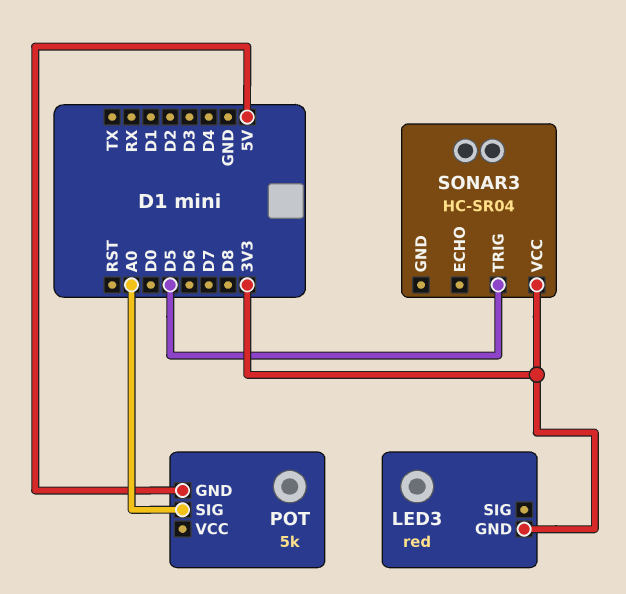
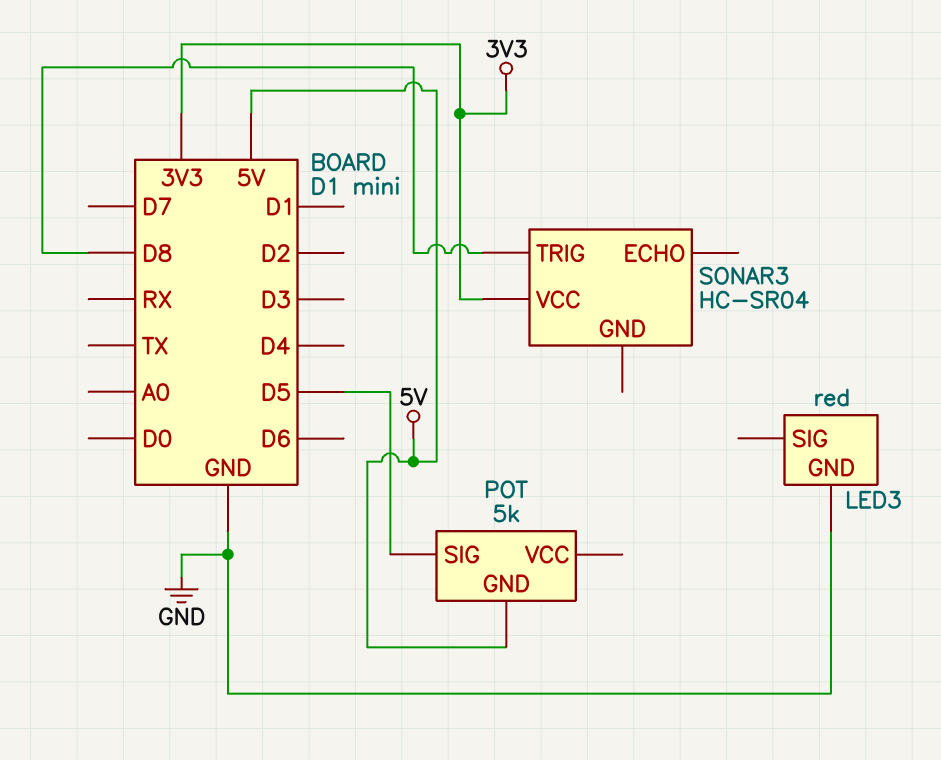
LED3 pin GND: 3V3 -> GND
POT pin SIG: A0 -> D5
SONAR3 pin TRIG: D5 -> D8

